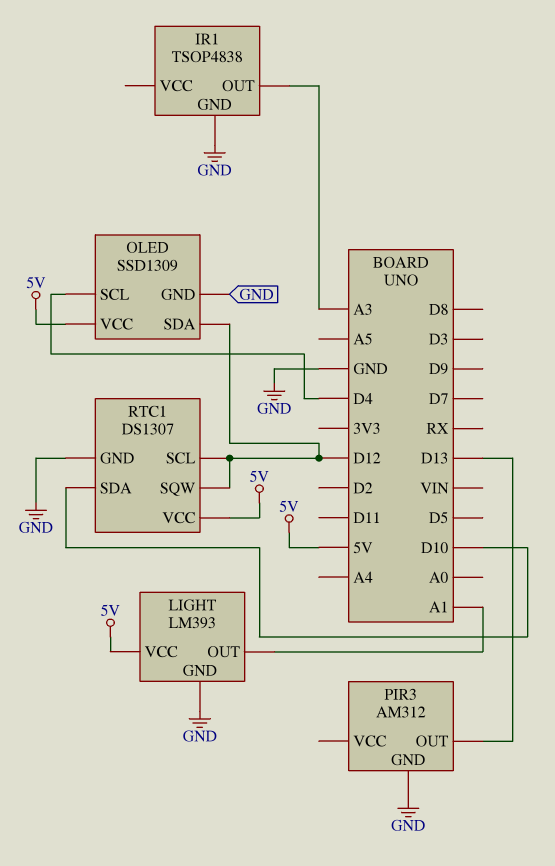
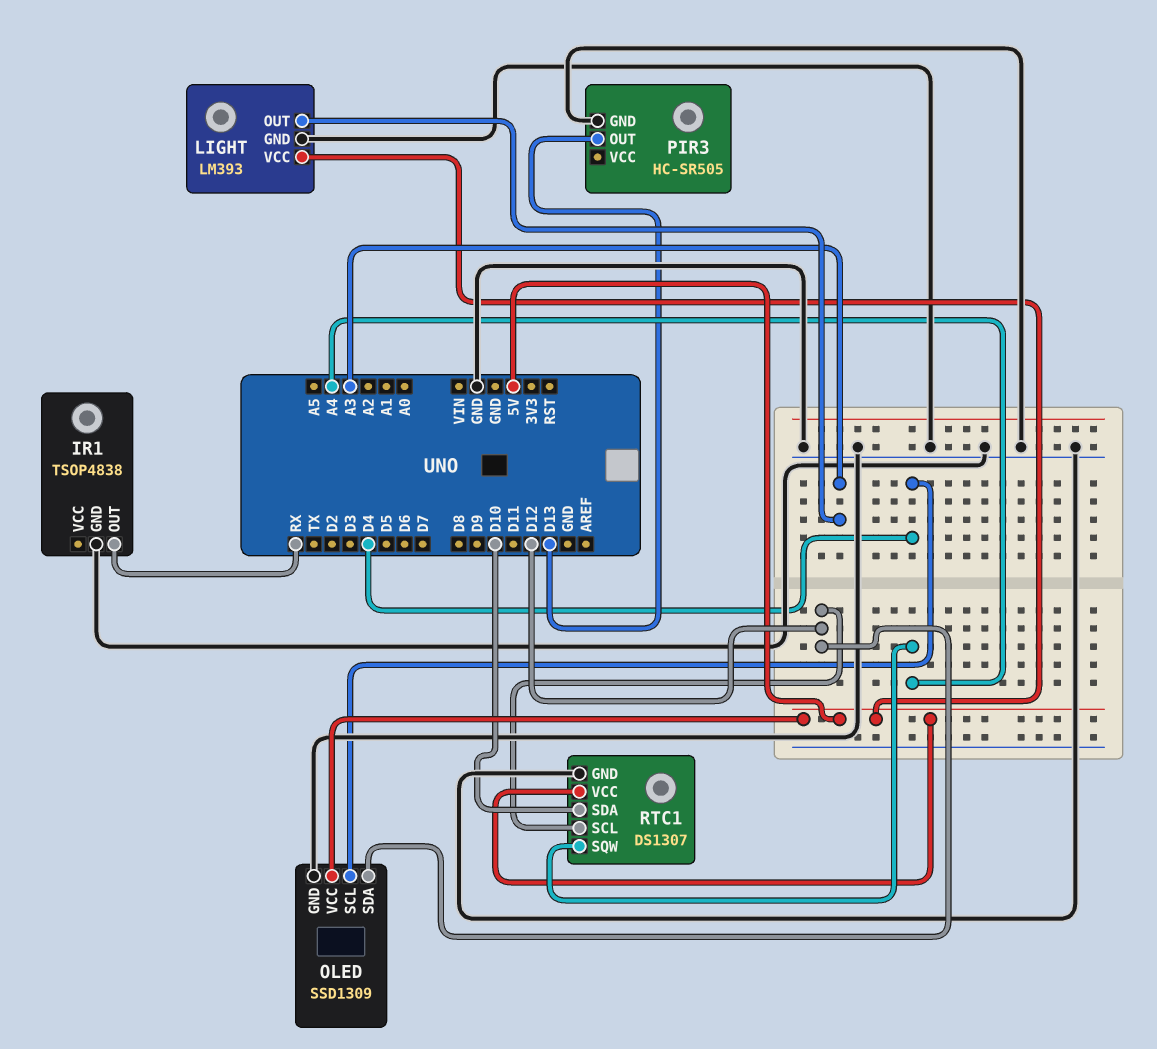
IR1 pin OUT: A3 -> RX
LIGHT pin OUT: A1 -> A3
PIR3: AM312 -> HC-SR505
RTC1 pin SQW: D12 -> A4

